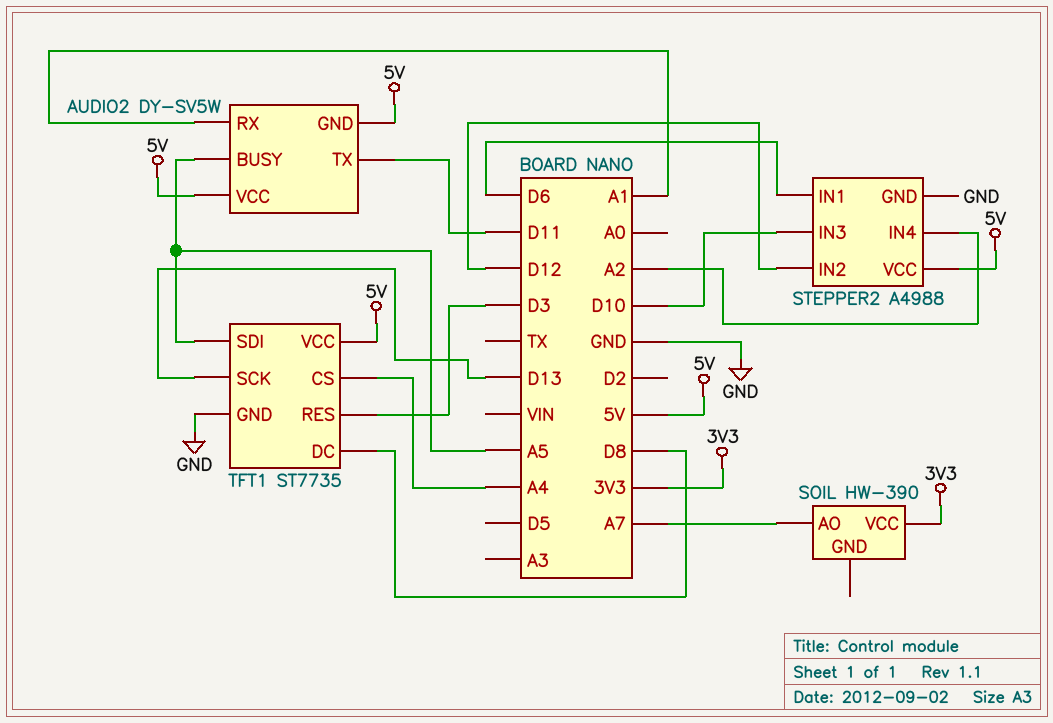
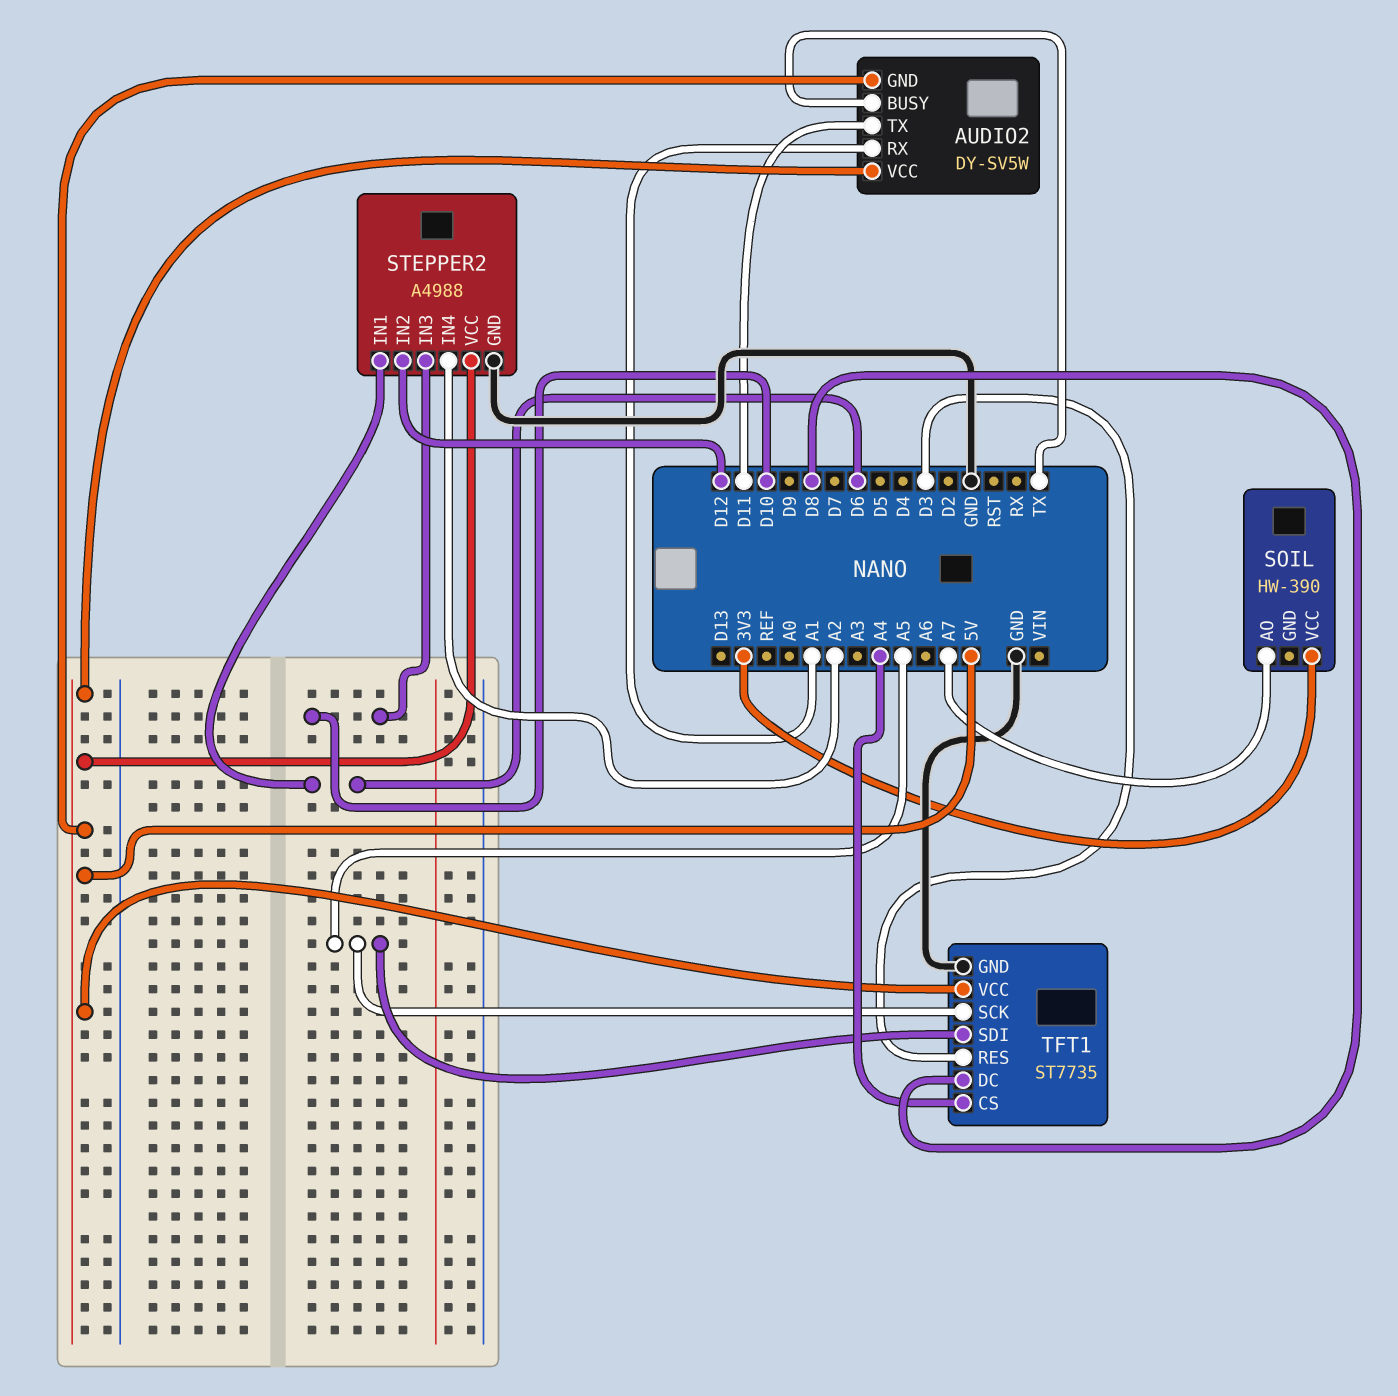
AUDIO2 pin BUSY: A5 -> TX
TFT1 pin SCK: D13 -> A5

